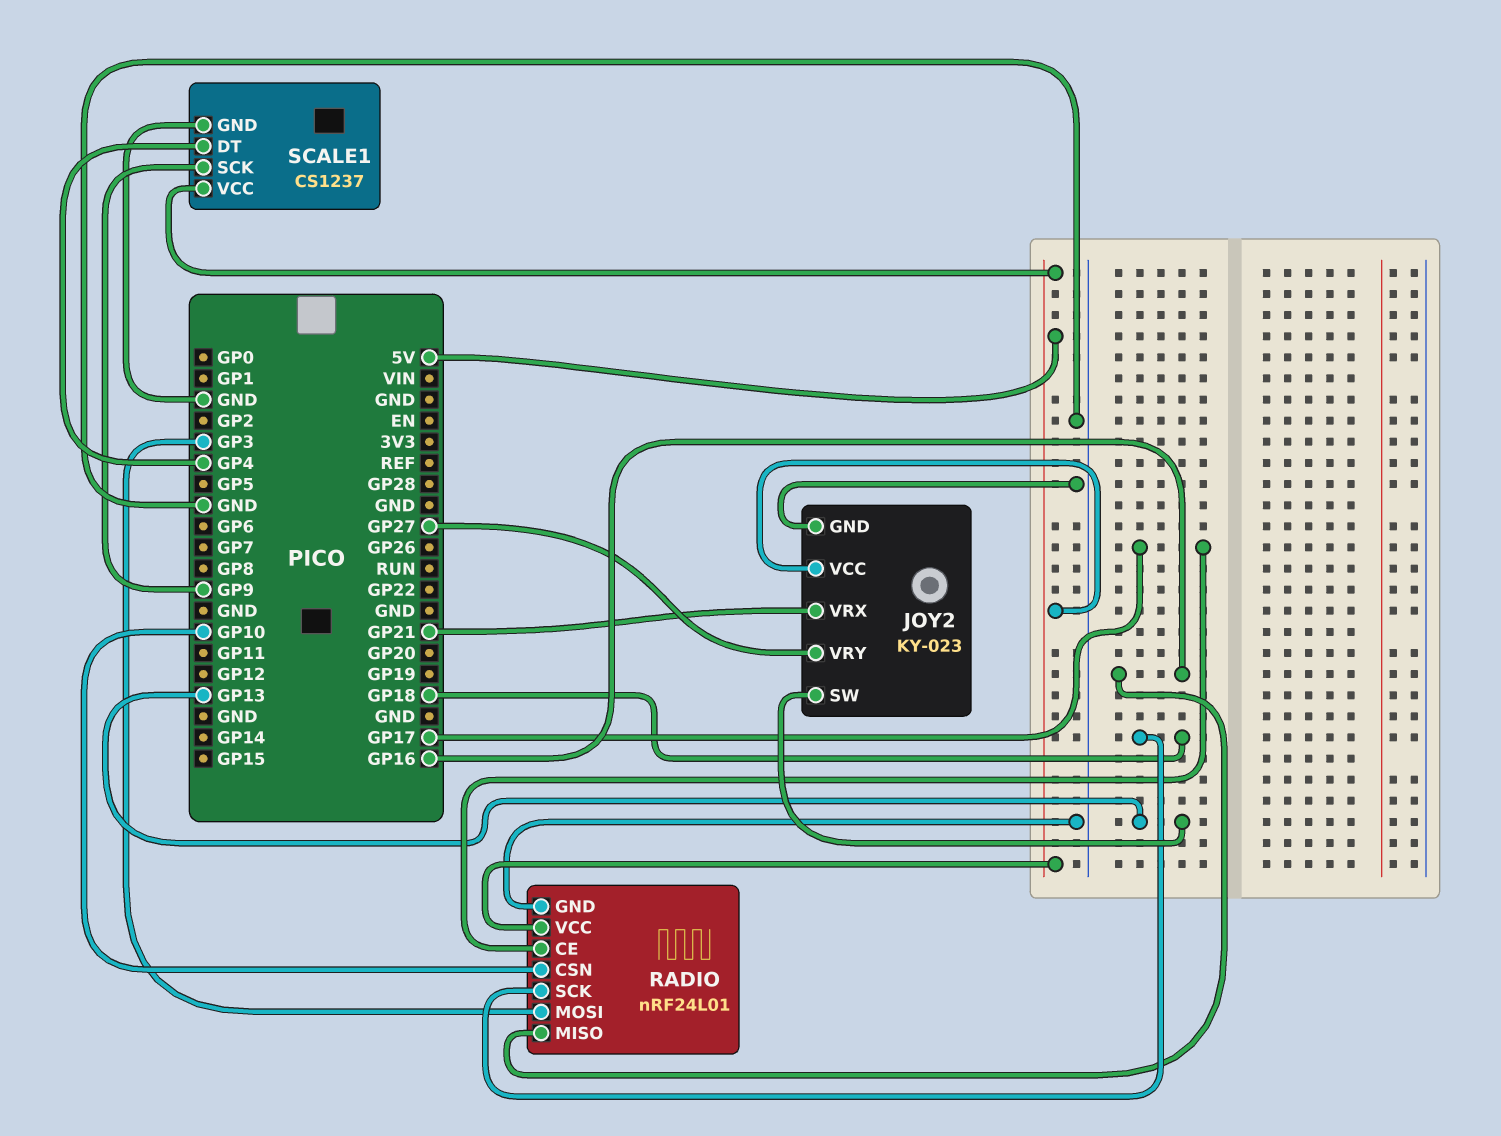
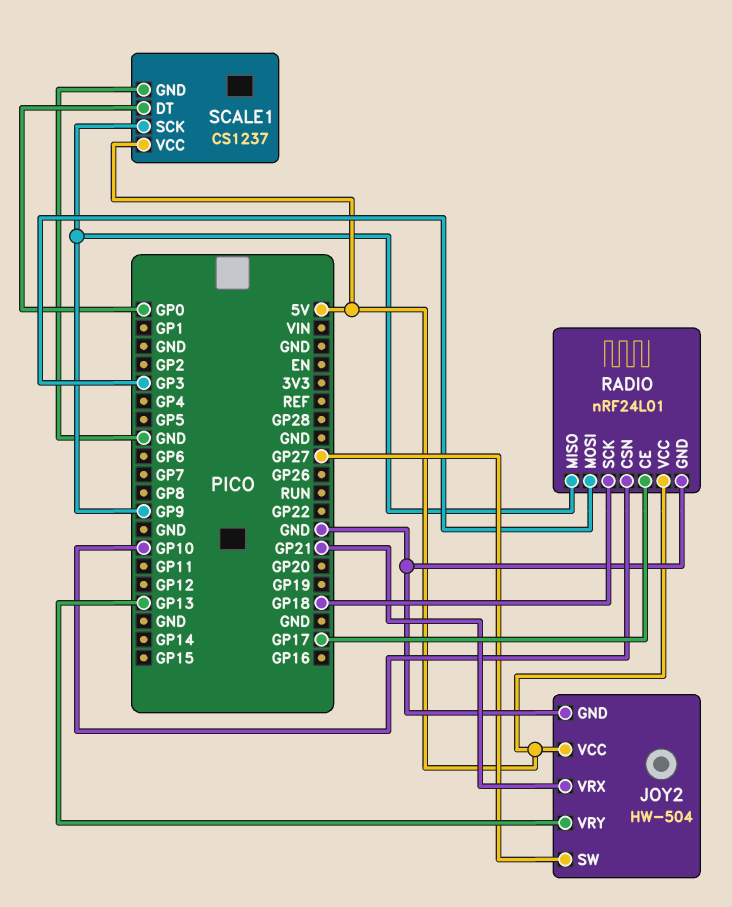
JOY2: KY-023 -> HW-504
JOY2 pin SW: GP13 -> GP27
JOY2 pin VRY: GP27 -> GP13
RADIO pin MISO: GP16 -> GP9
SCALE1 pin DT: GP4 -> GP0

